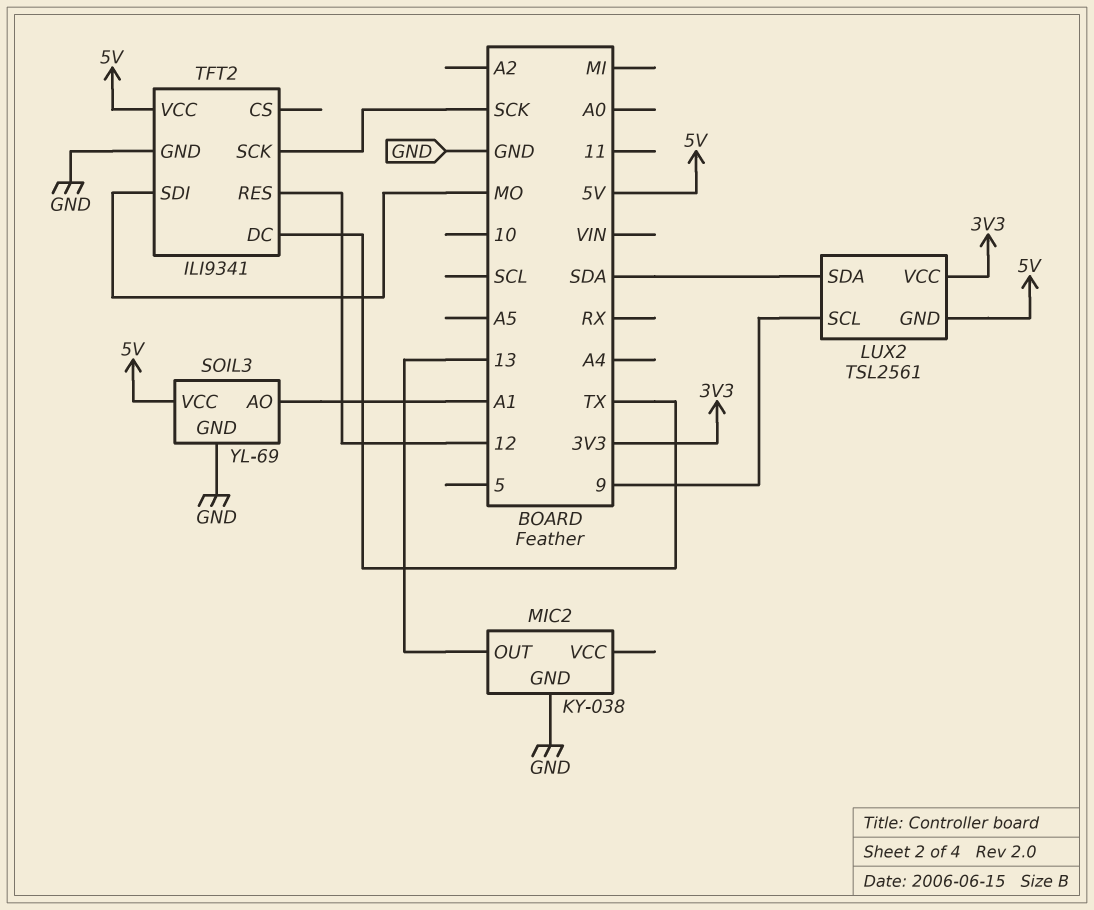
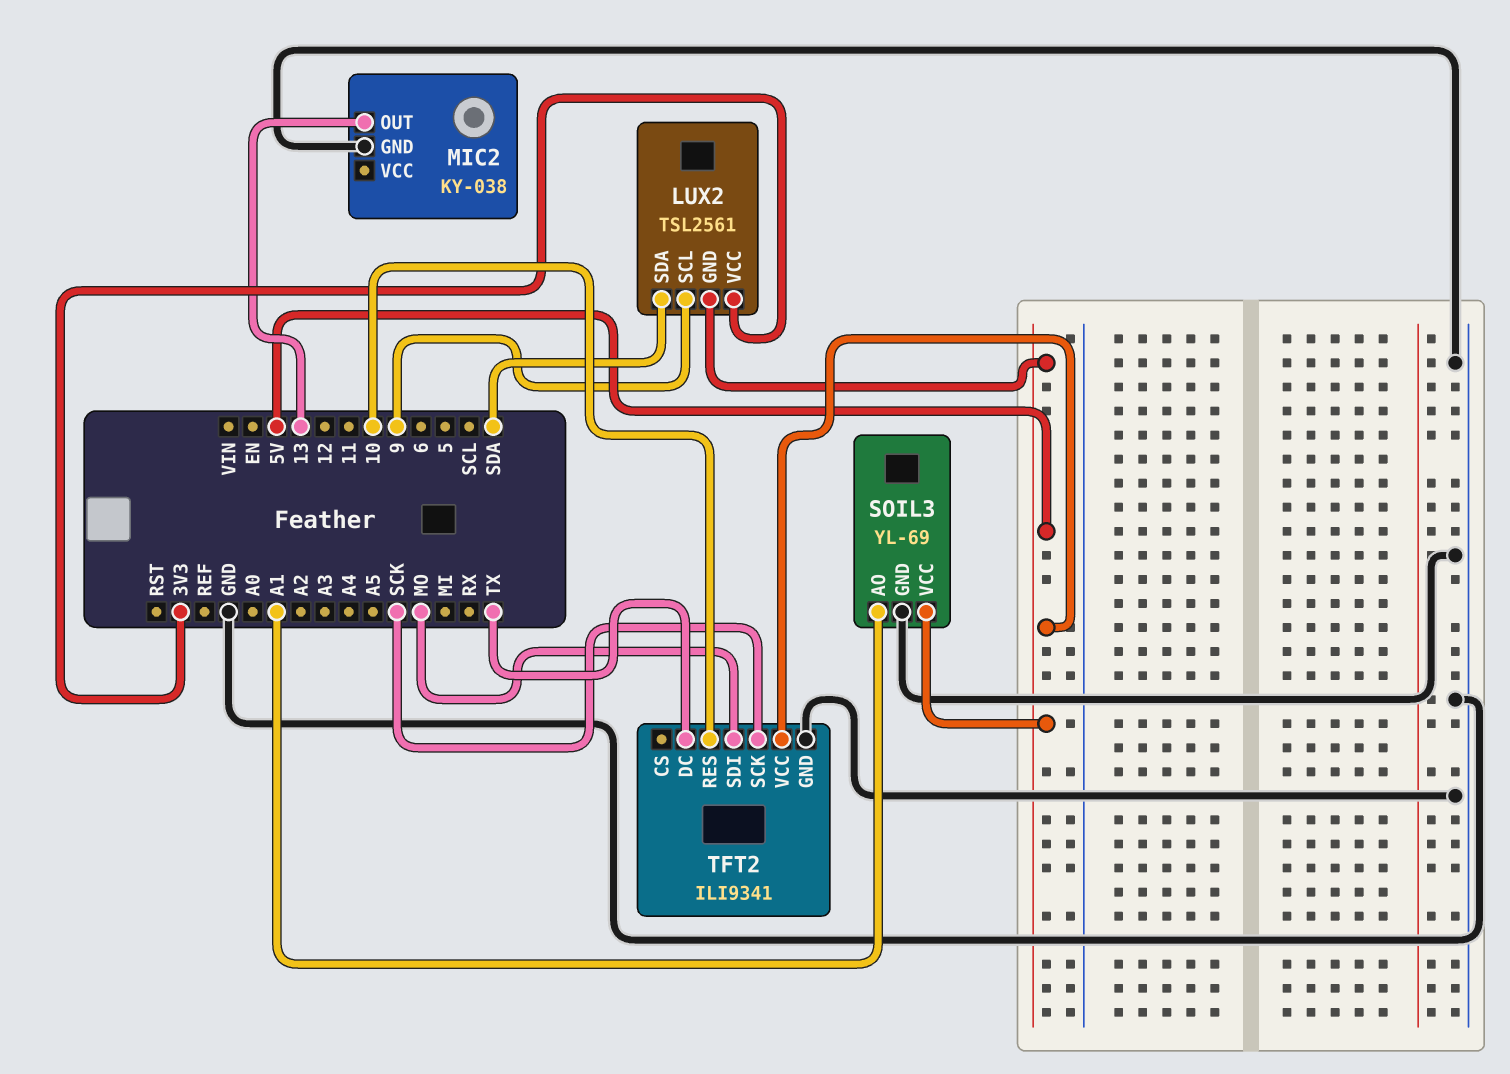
TFT2 pin RES: 12 -> 10

